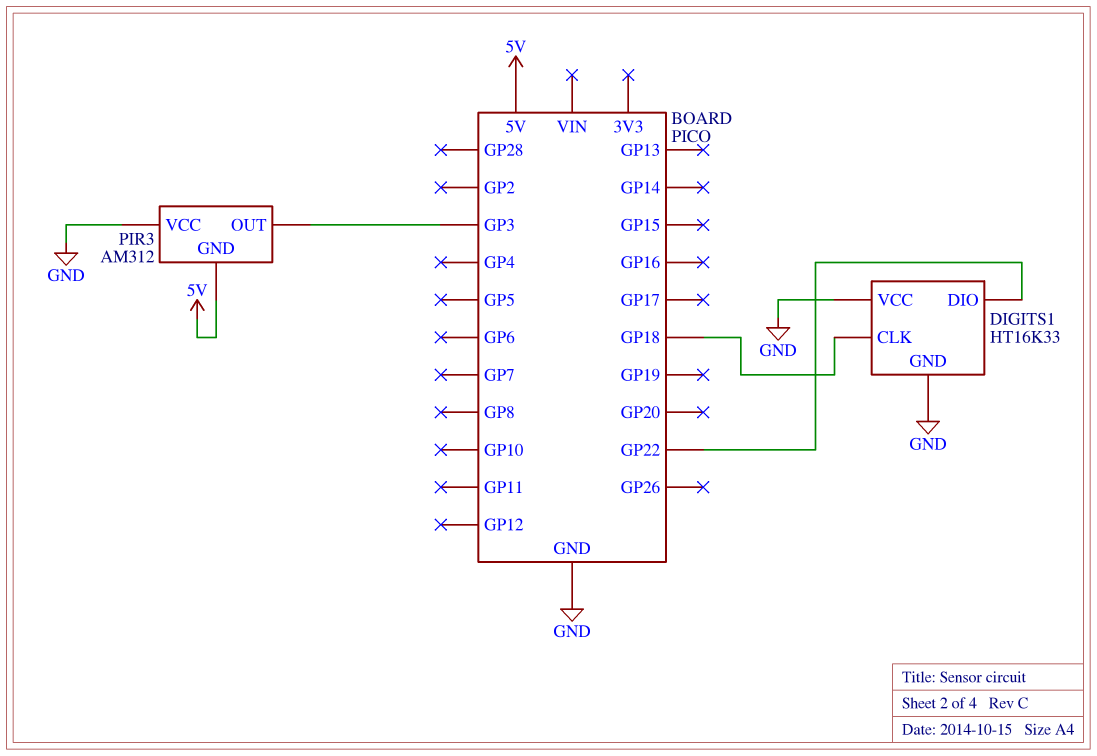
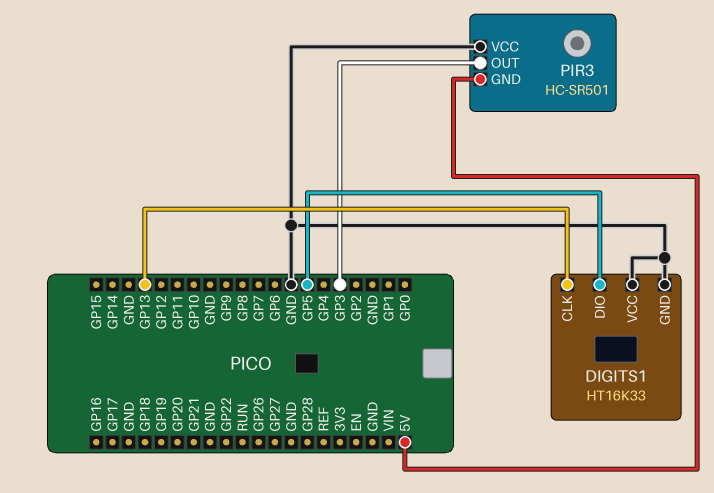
DIGITS1 pin CLK: GP18 -> GP13
DIGITS1 pin DIO: GP22 -> GP5
PIR3: AM312 -> HC-SR501

